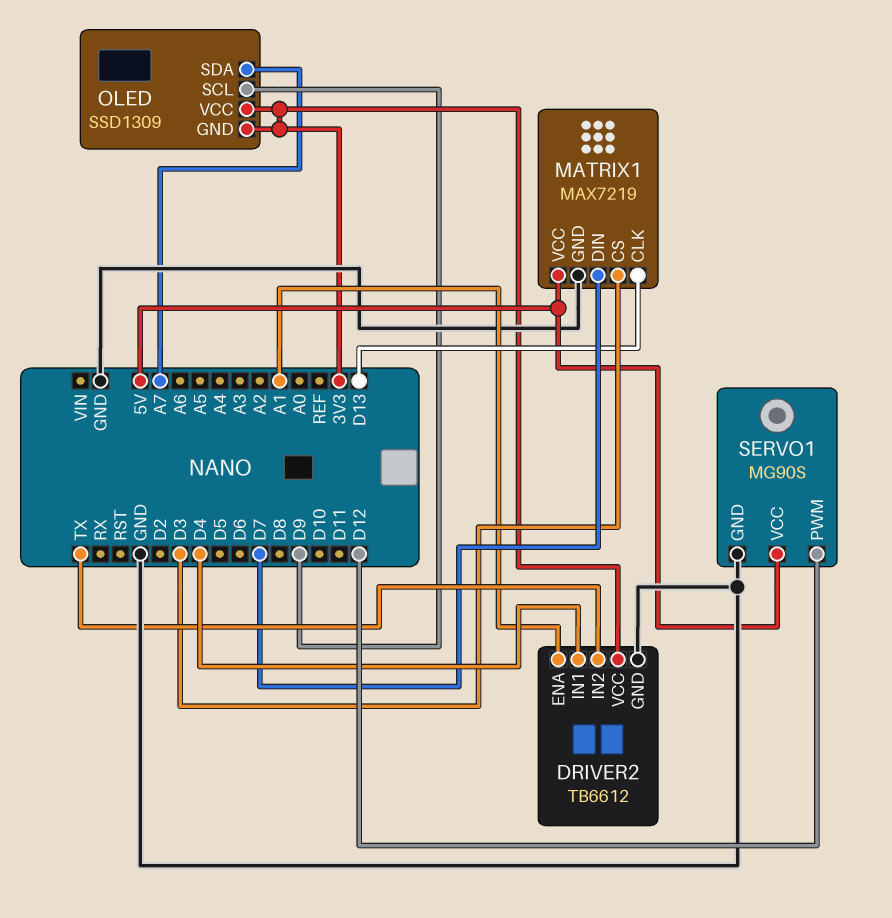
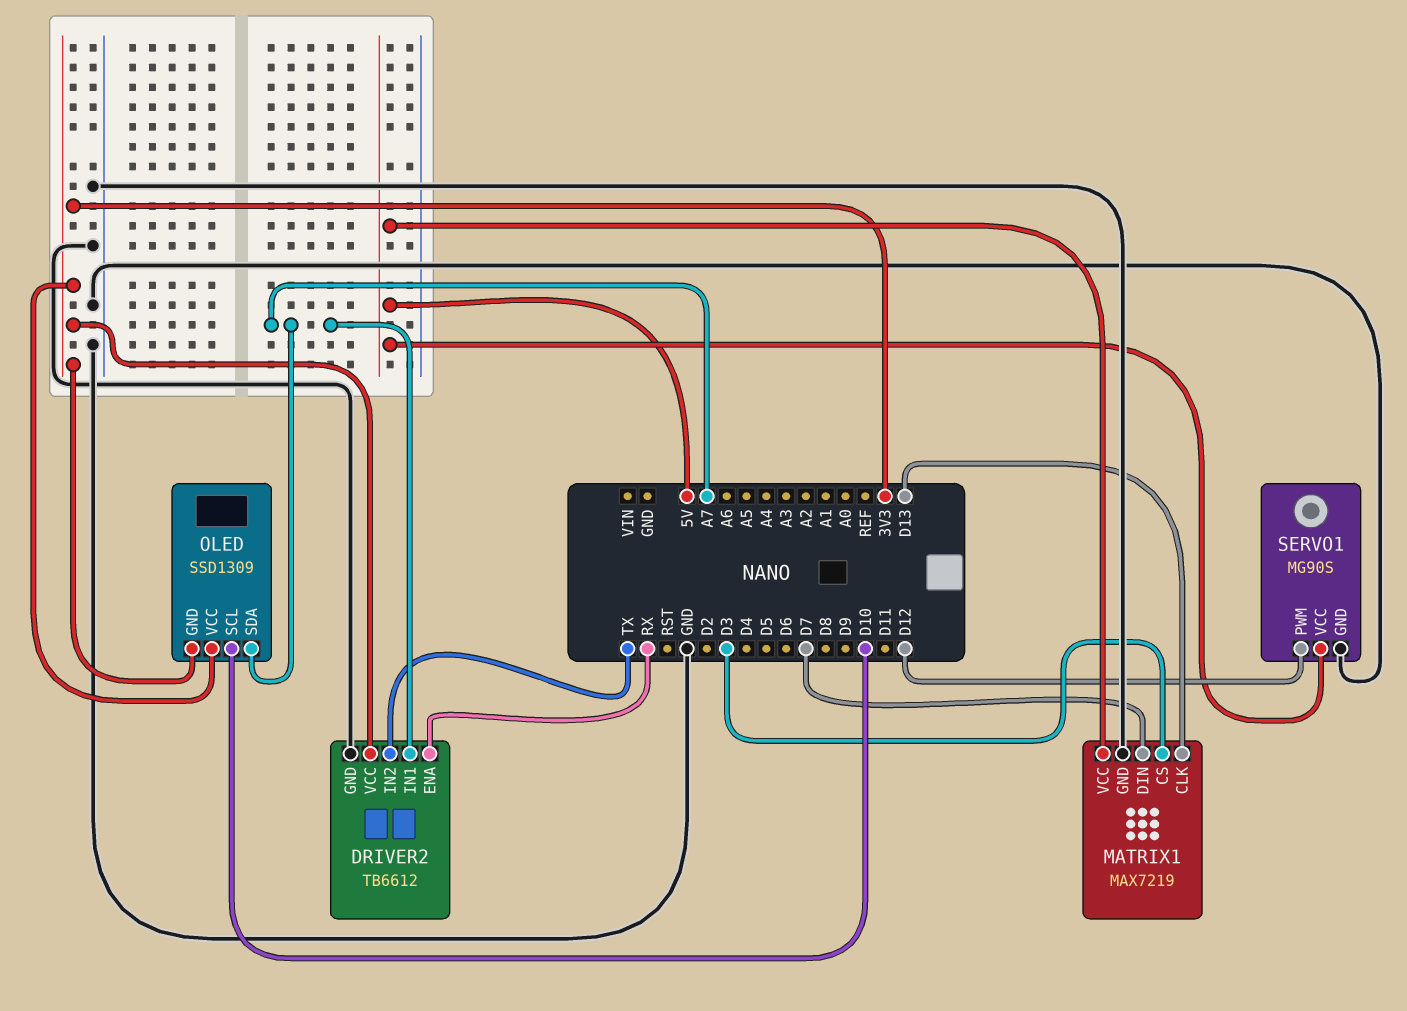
DRIVER2 pin ENA: A1 -> RX
DRIVER2 pin IN1: D4 -> A7
OLED pin SCL: D9 -> D10

